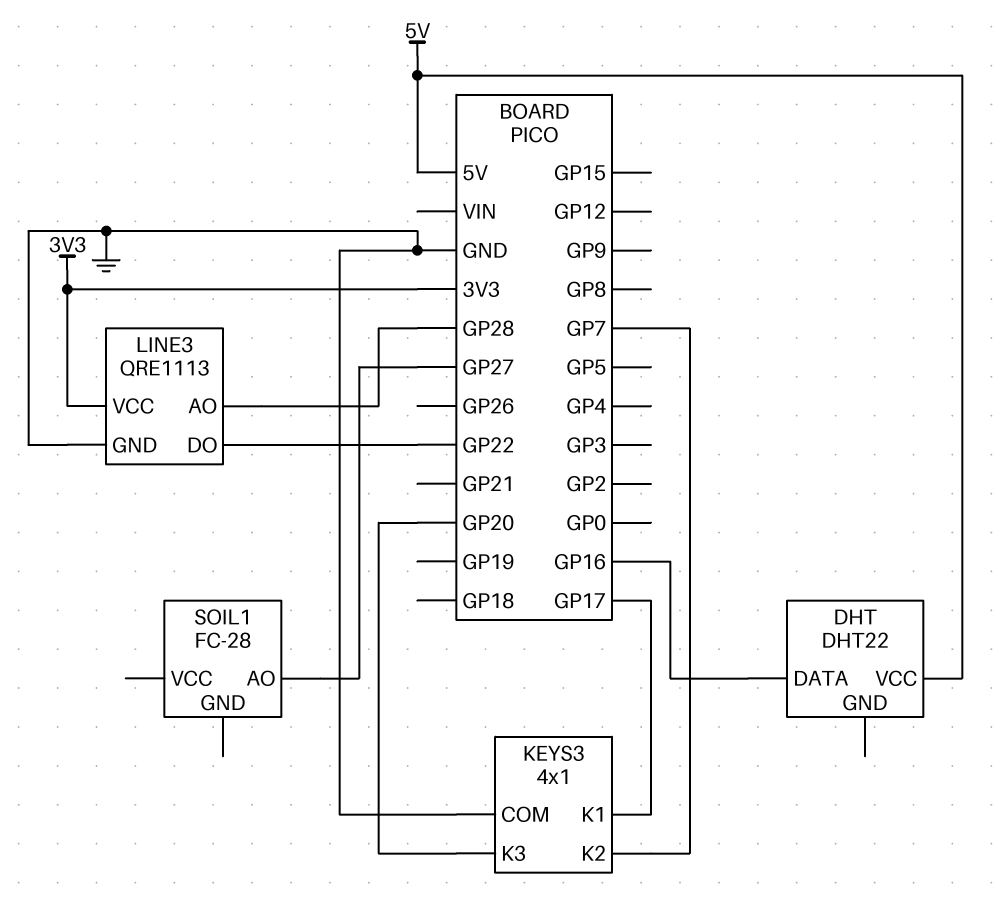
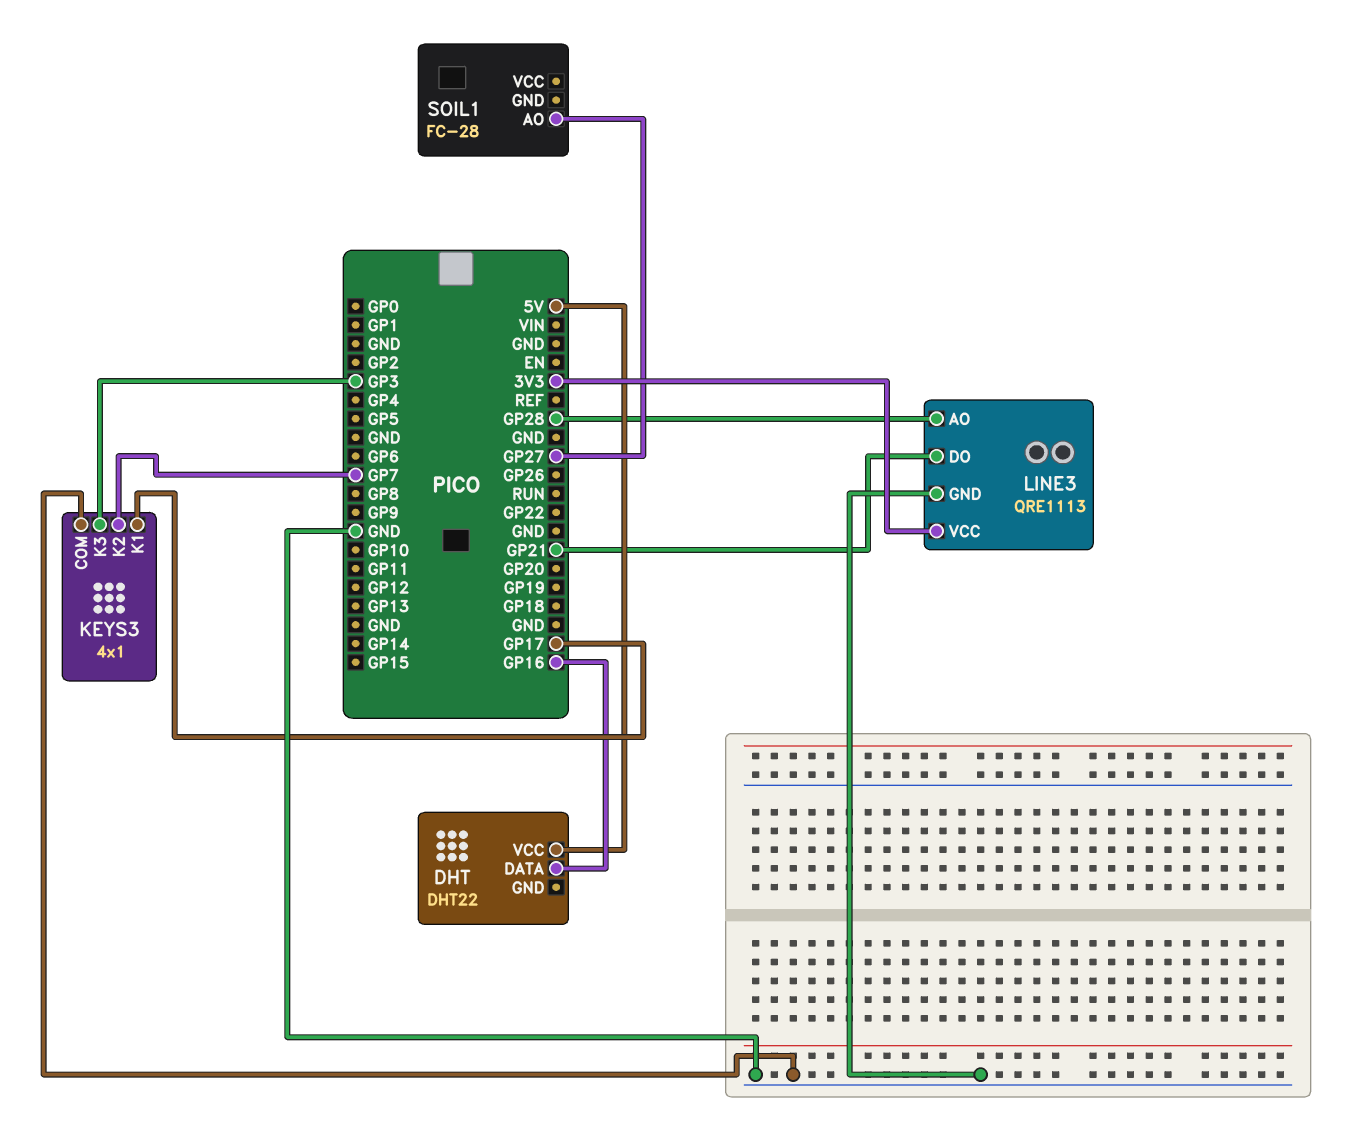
KEYS3 pin K3: GP20 -> GP3
LINE3 pin DO: GP22 -> GP21

